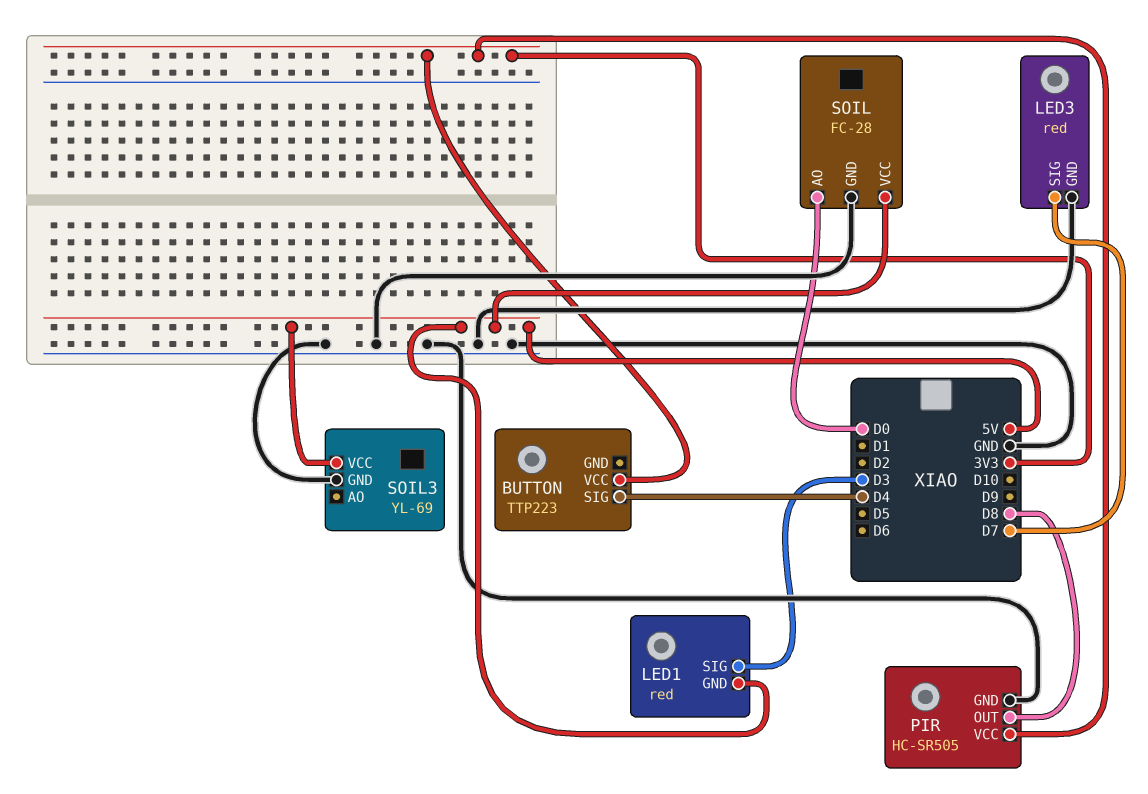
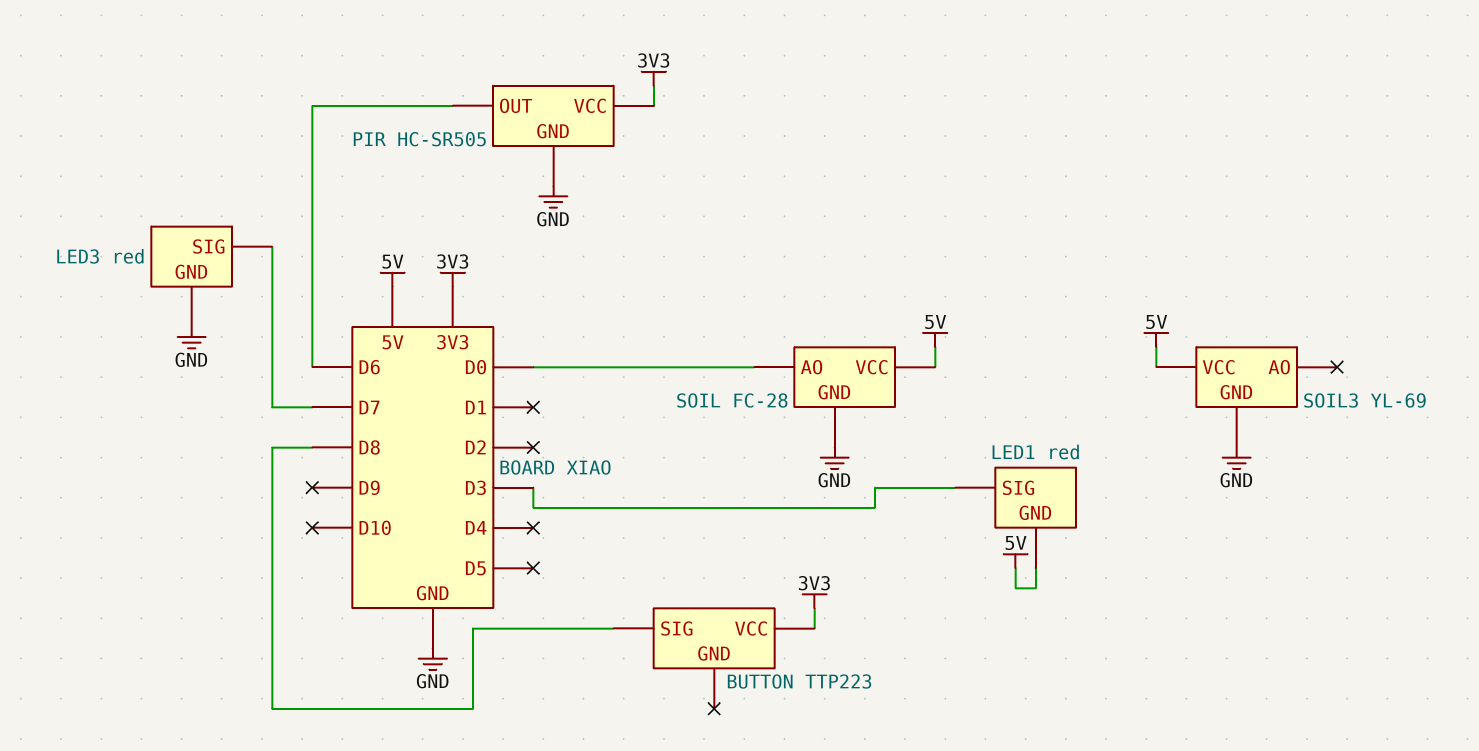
BUTTON pin SIG: D4 -> D8
PIR pin OUT: D8 -> D6

